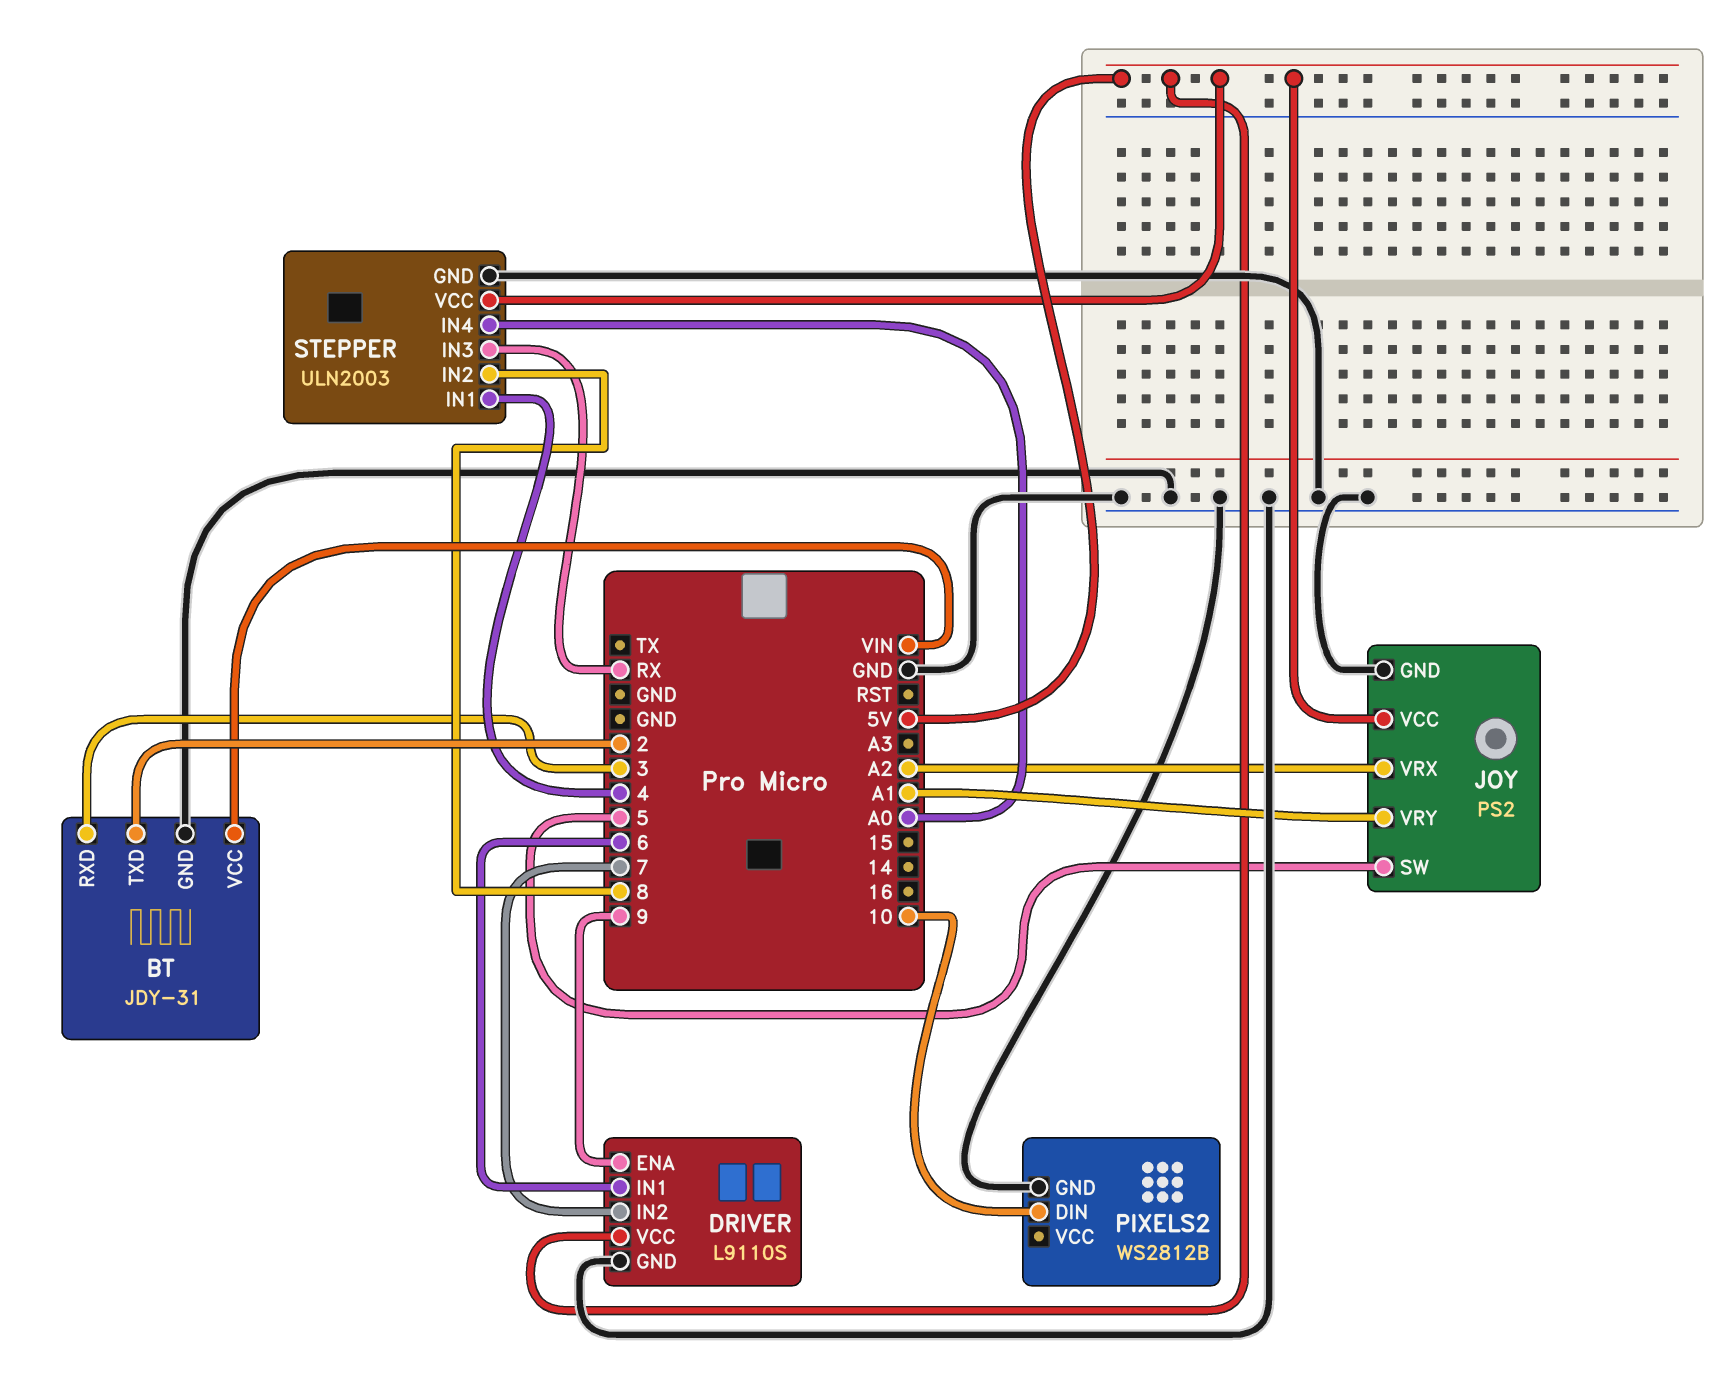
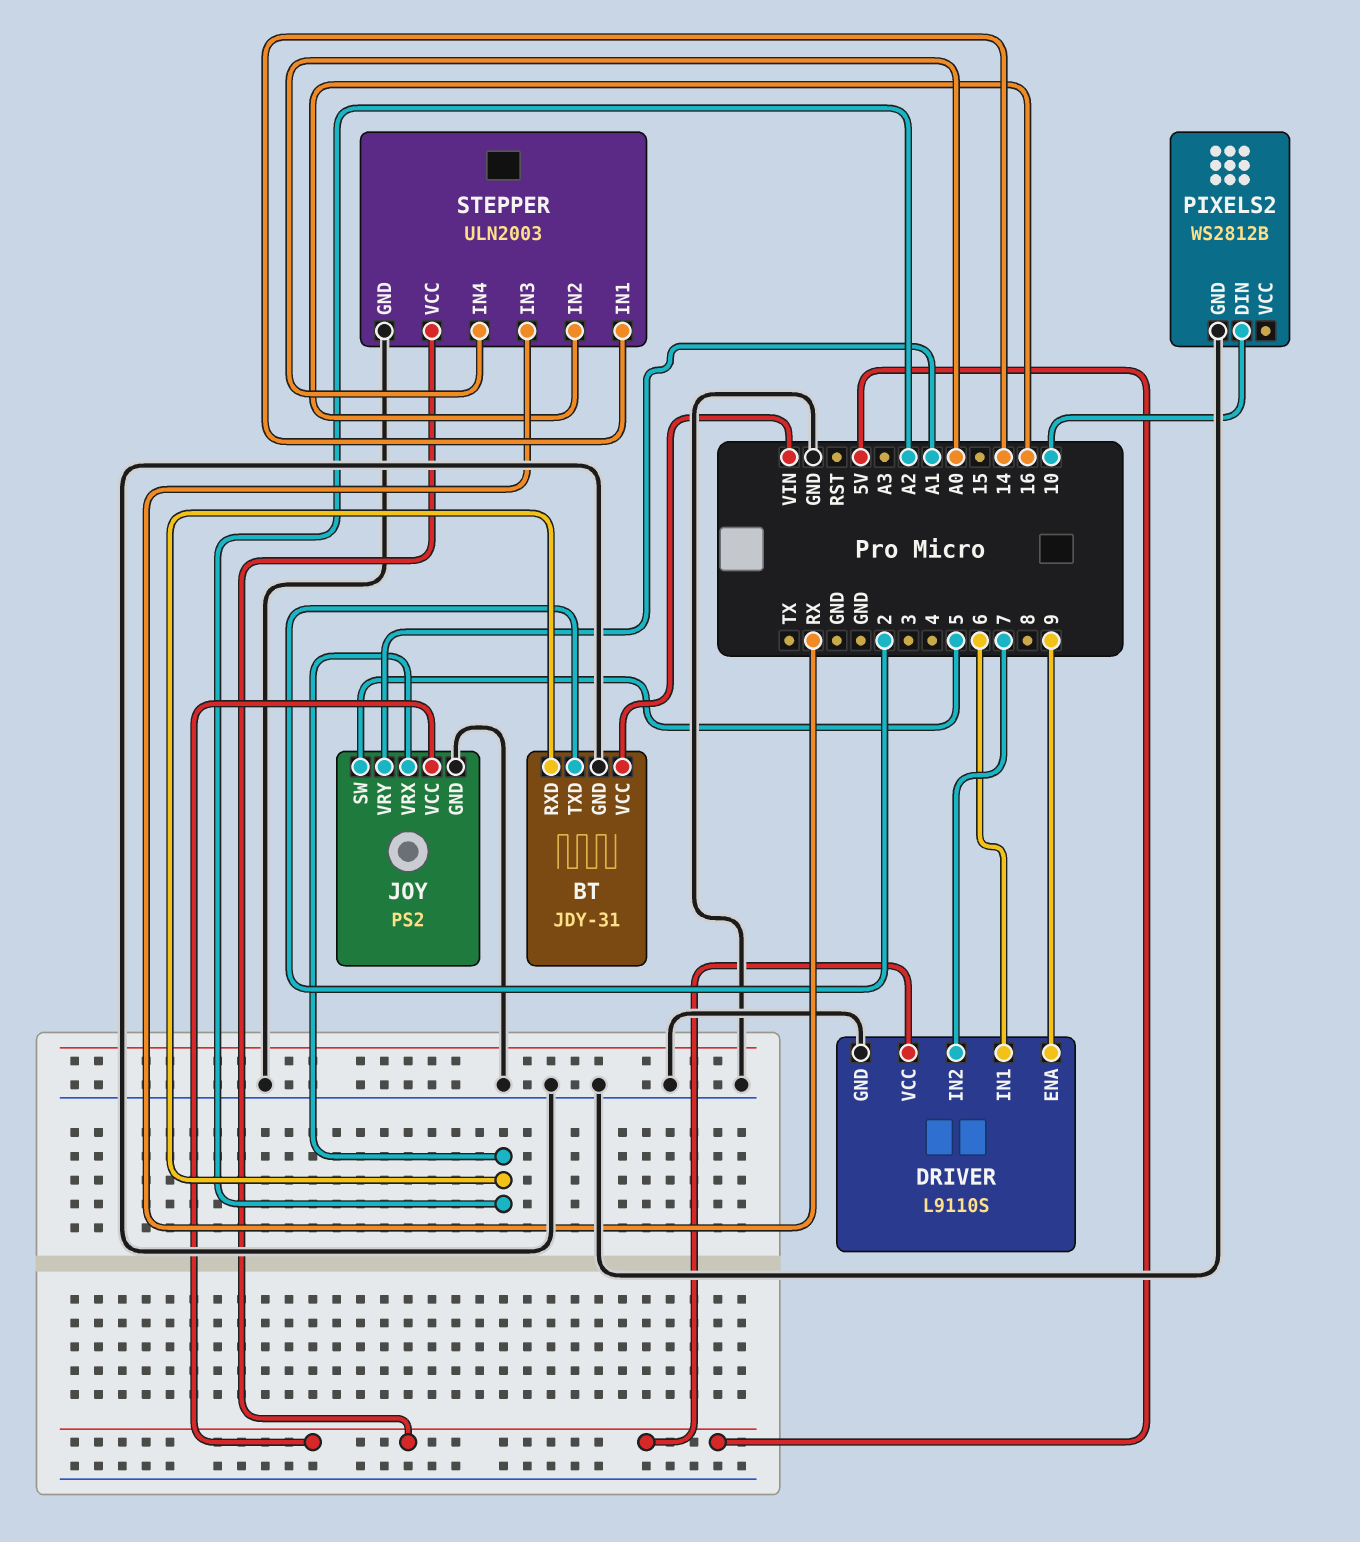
BT pin RXD: 3 -> A2
STEPPER pin IN1: 4 -> 14
STEPPER pin IN2: 8 -> 16

